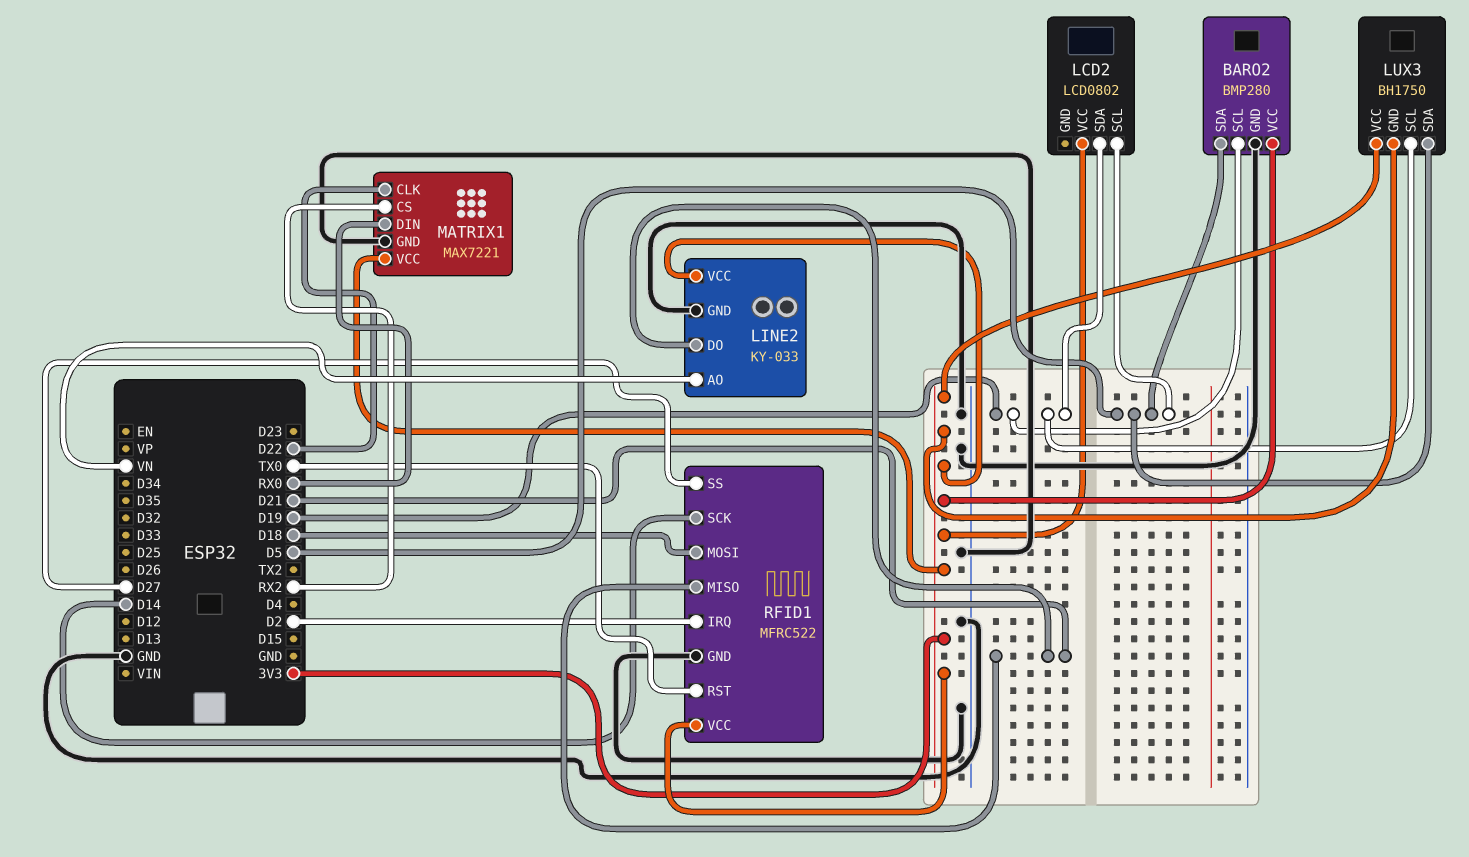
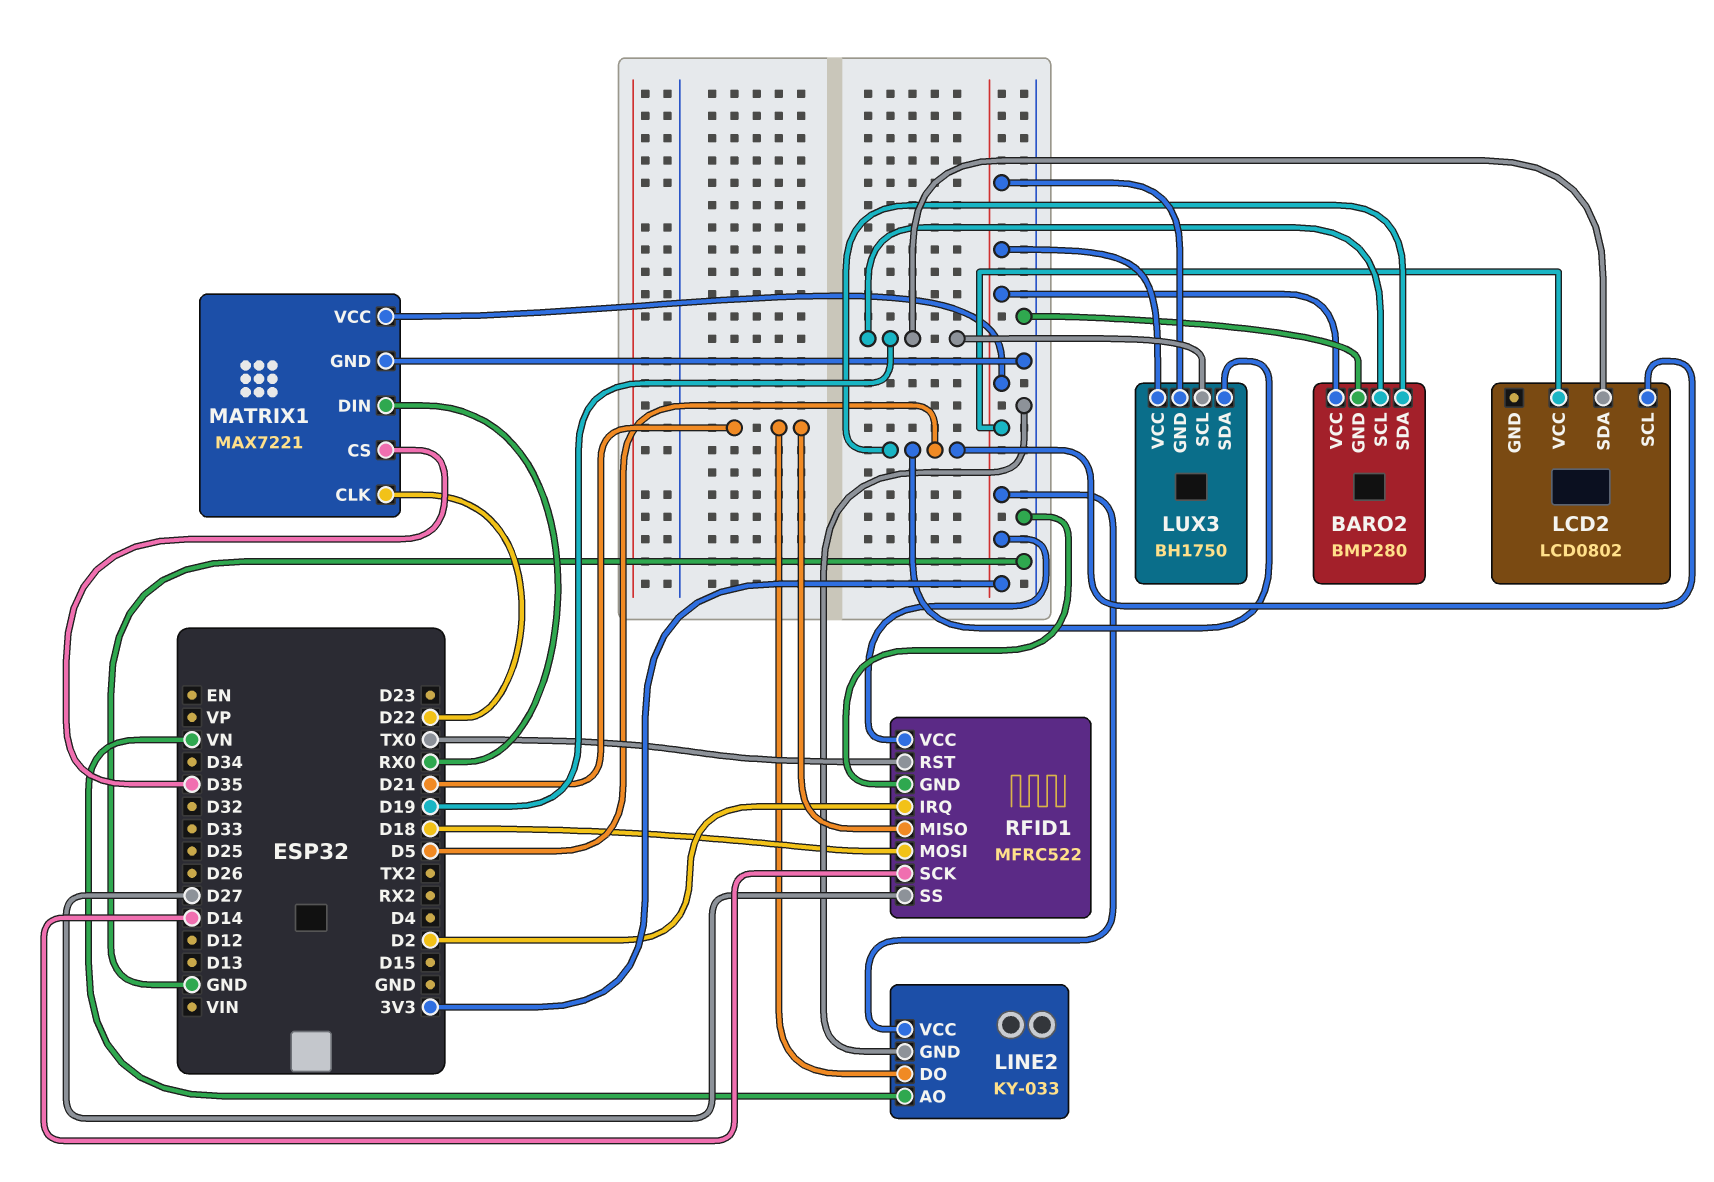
MATRIX1 pin CS: RX2 -> D35

